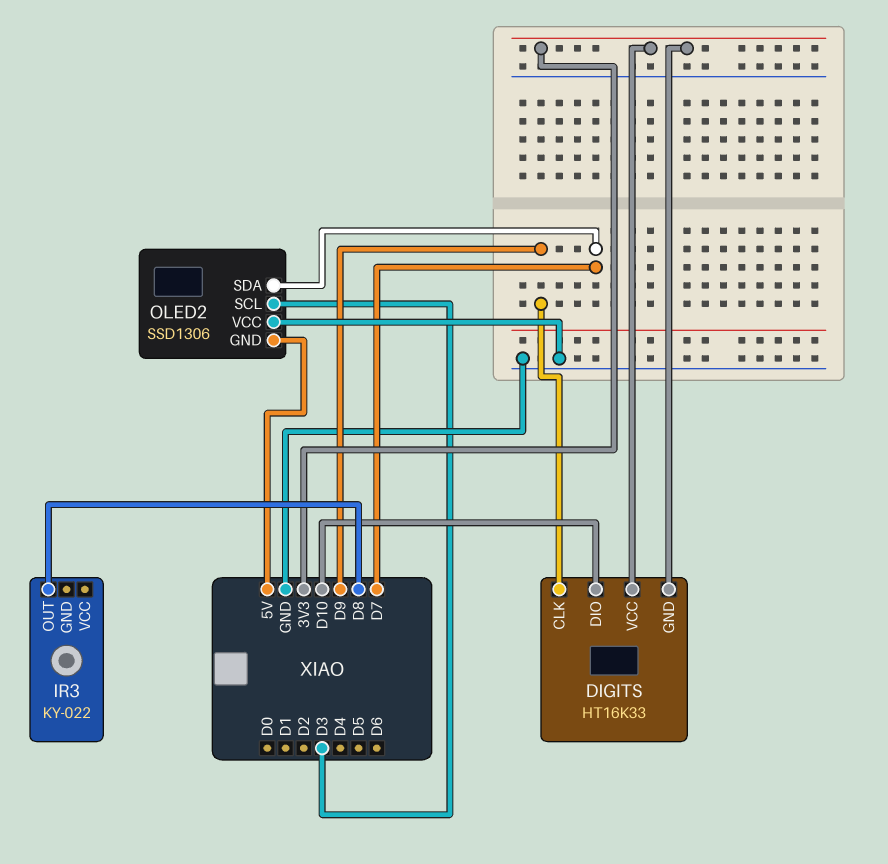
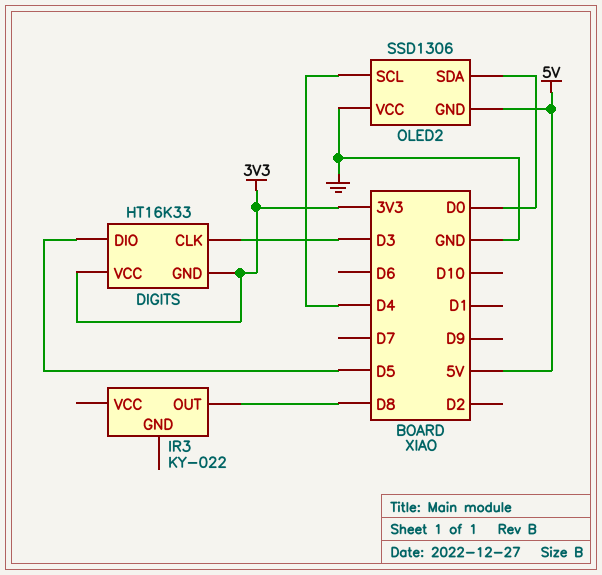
DIGITS pin CLK: D9 -> D3
DIGITS pin DIO: D10 -> D5
OLED2 pin SCL: D3 -> D4
OLED2 pin SDA: D7 -> D0

